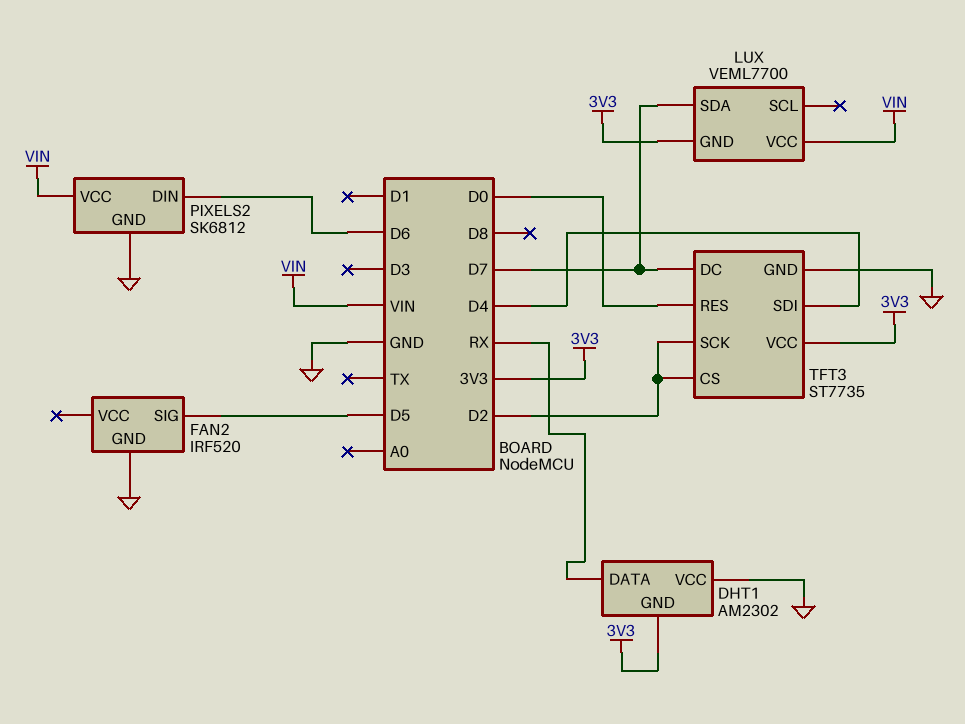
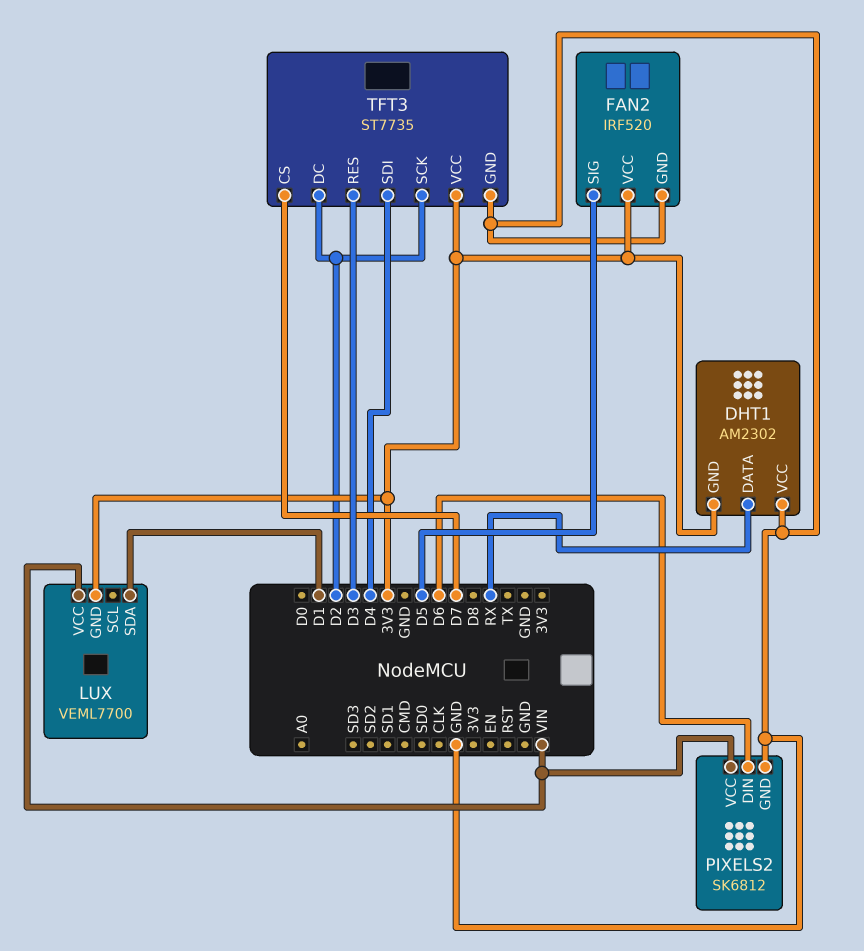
FAN2 pin VCC: none -> 3V3
LUX pin SDA: D7 -> D1
TFT3 pin CS: D2 -> D7
TFT3 pin DC: D7 -> D2
TFT3 pin RES: D0 -> D3

